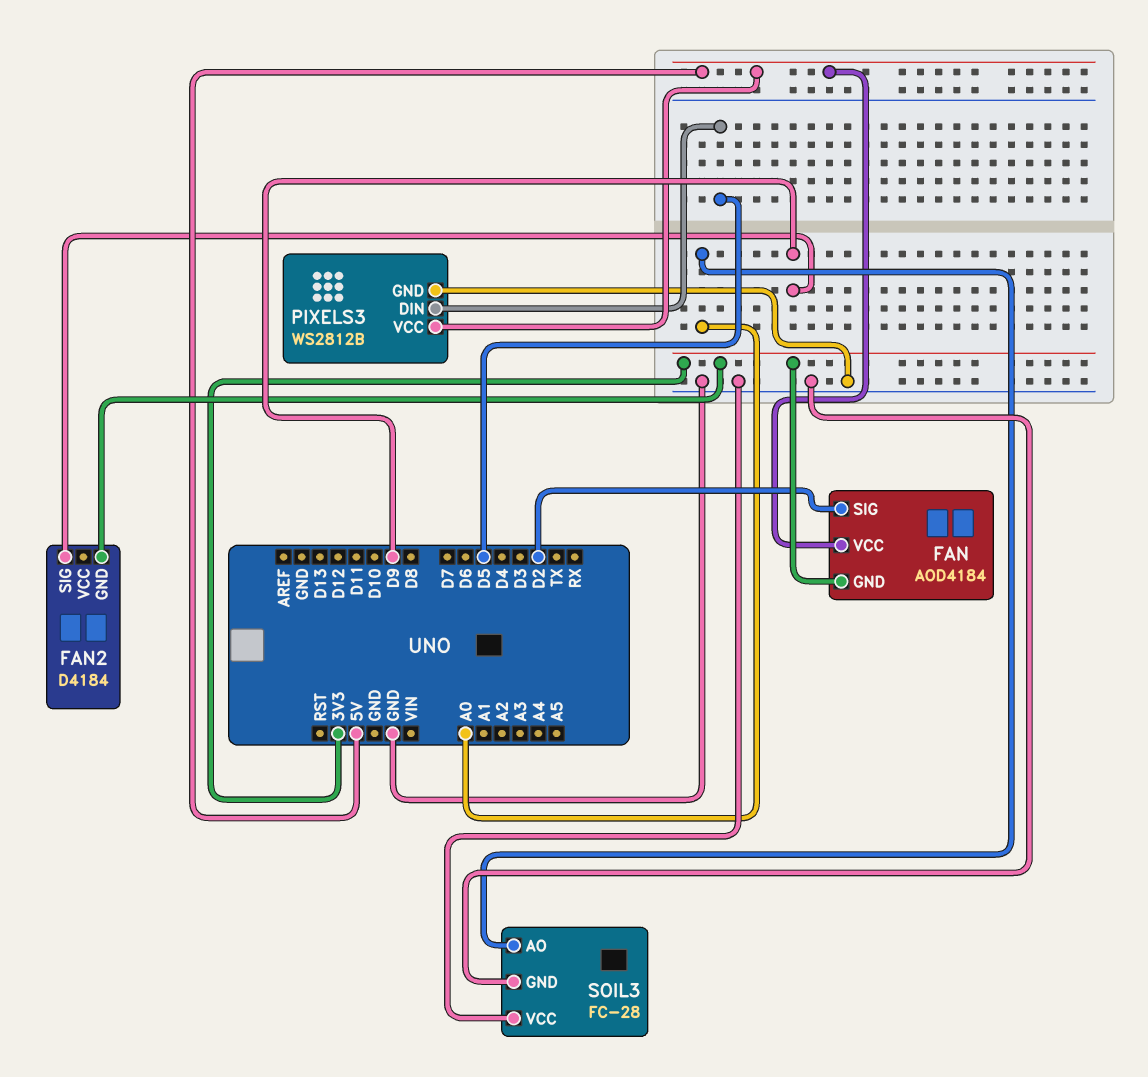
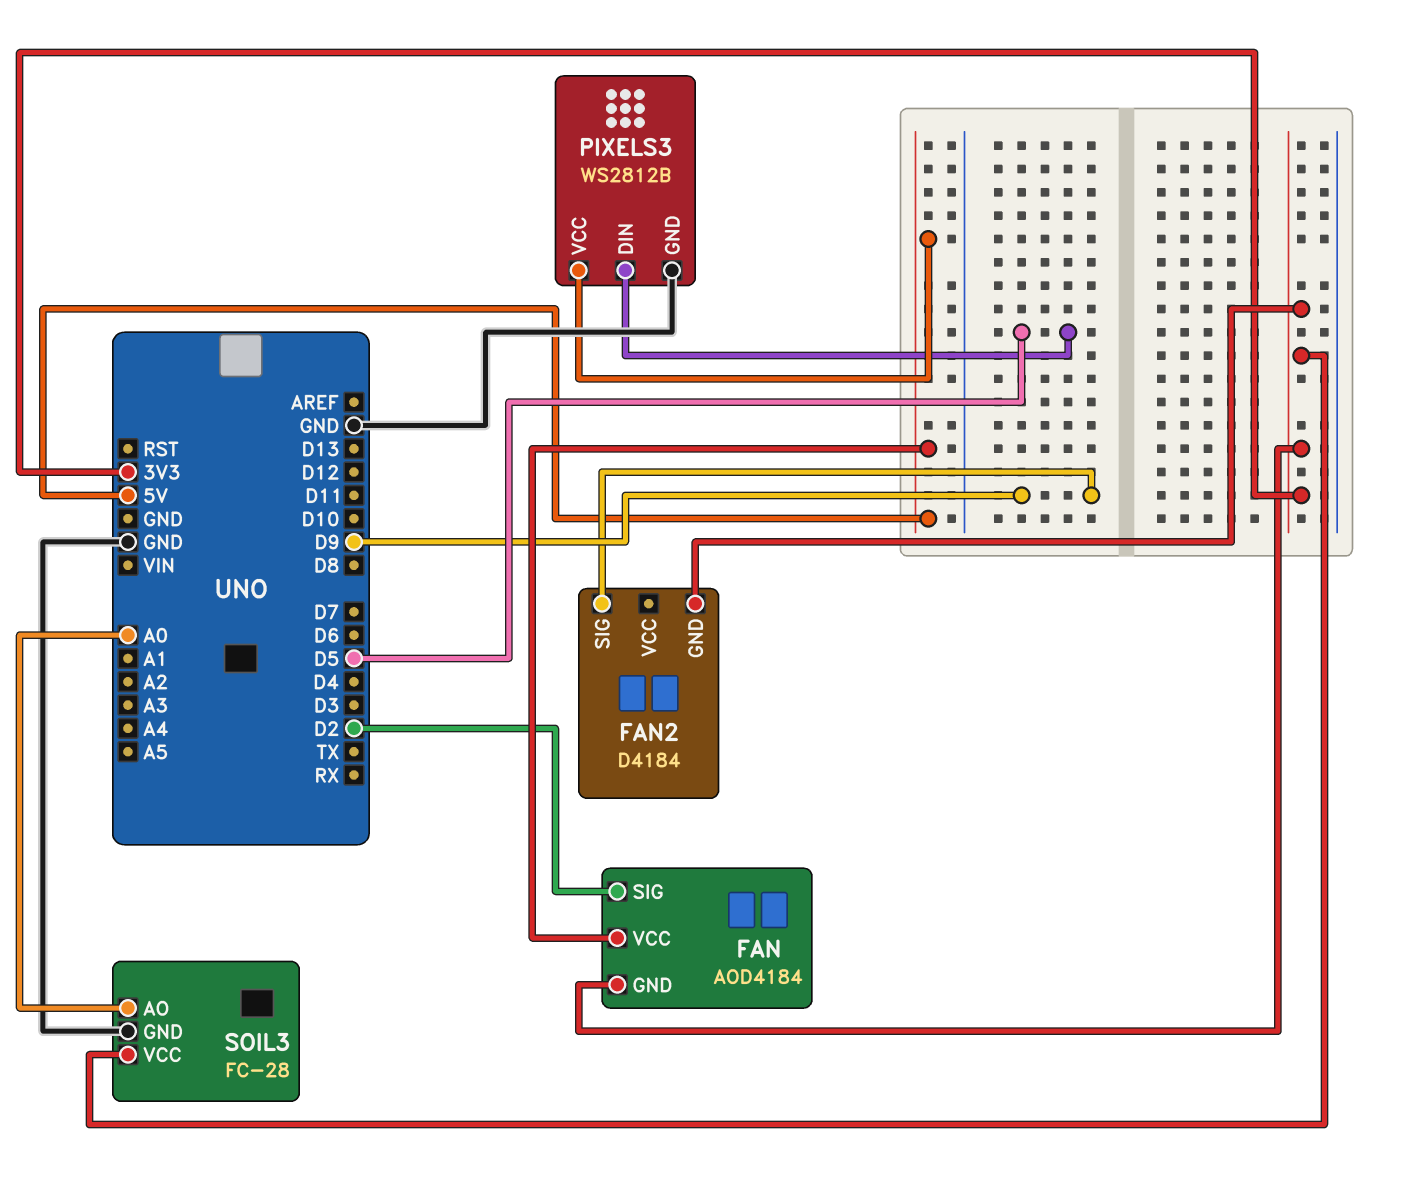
SOIL3 pin VCC: GND -> 3V3

